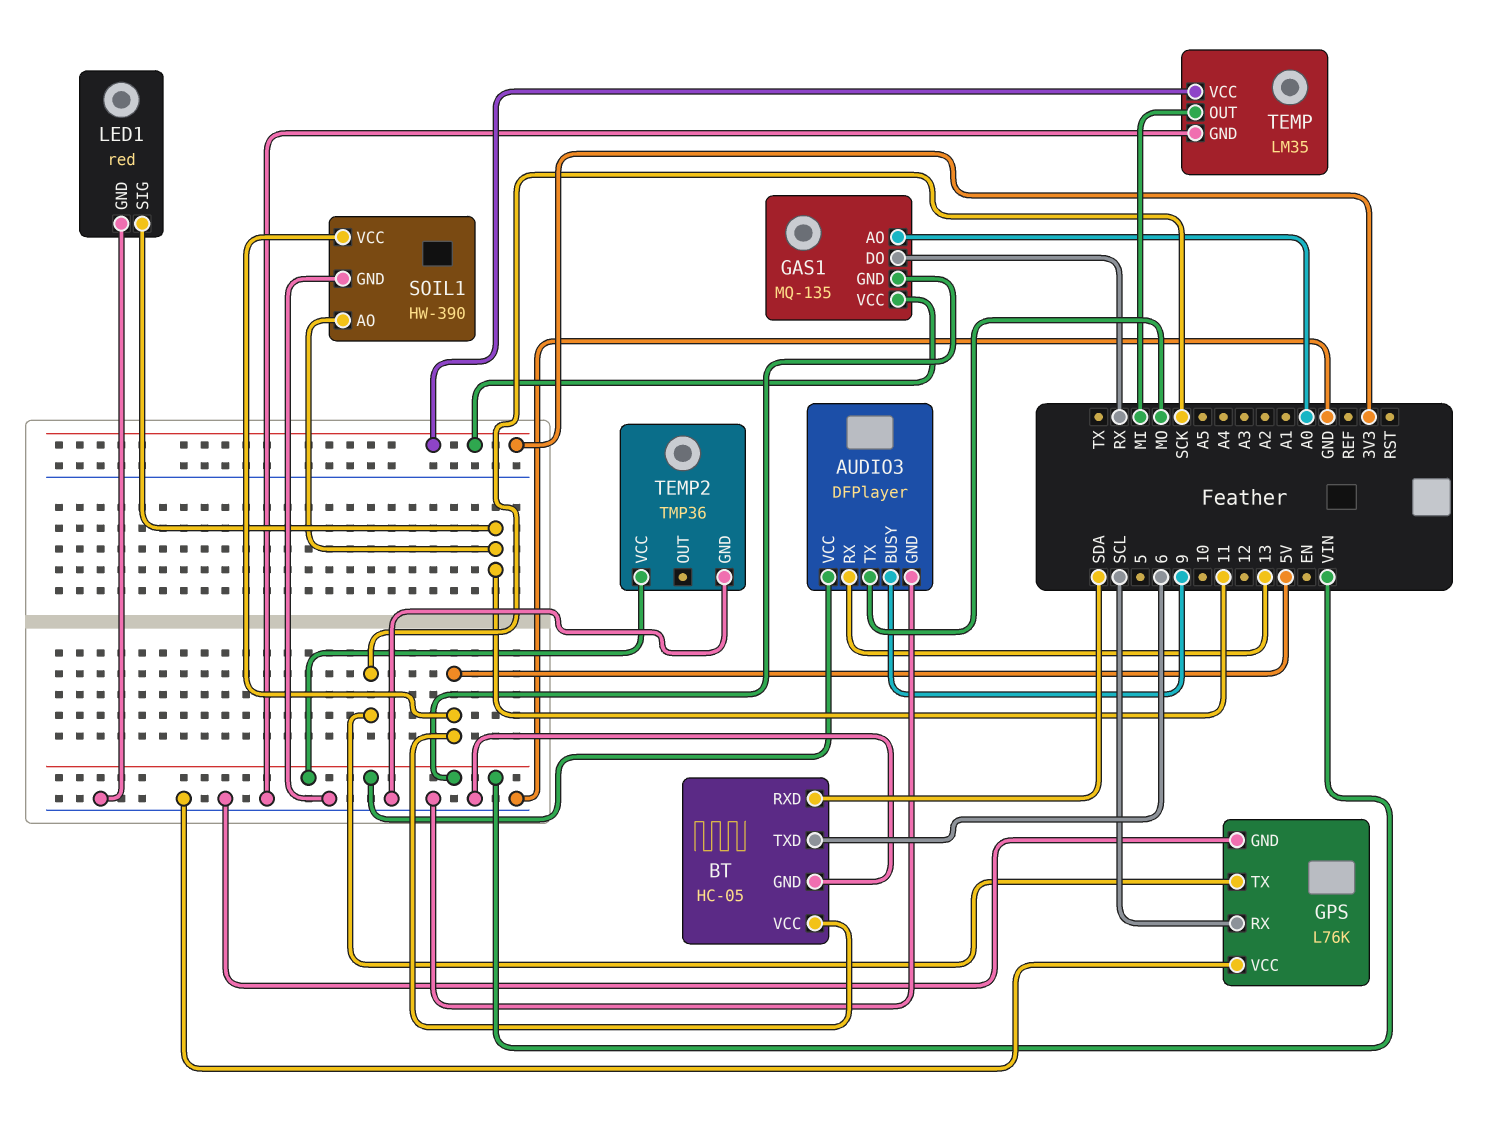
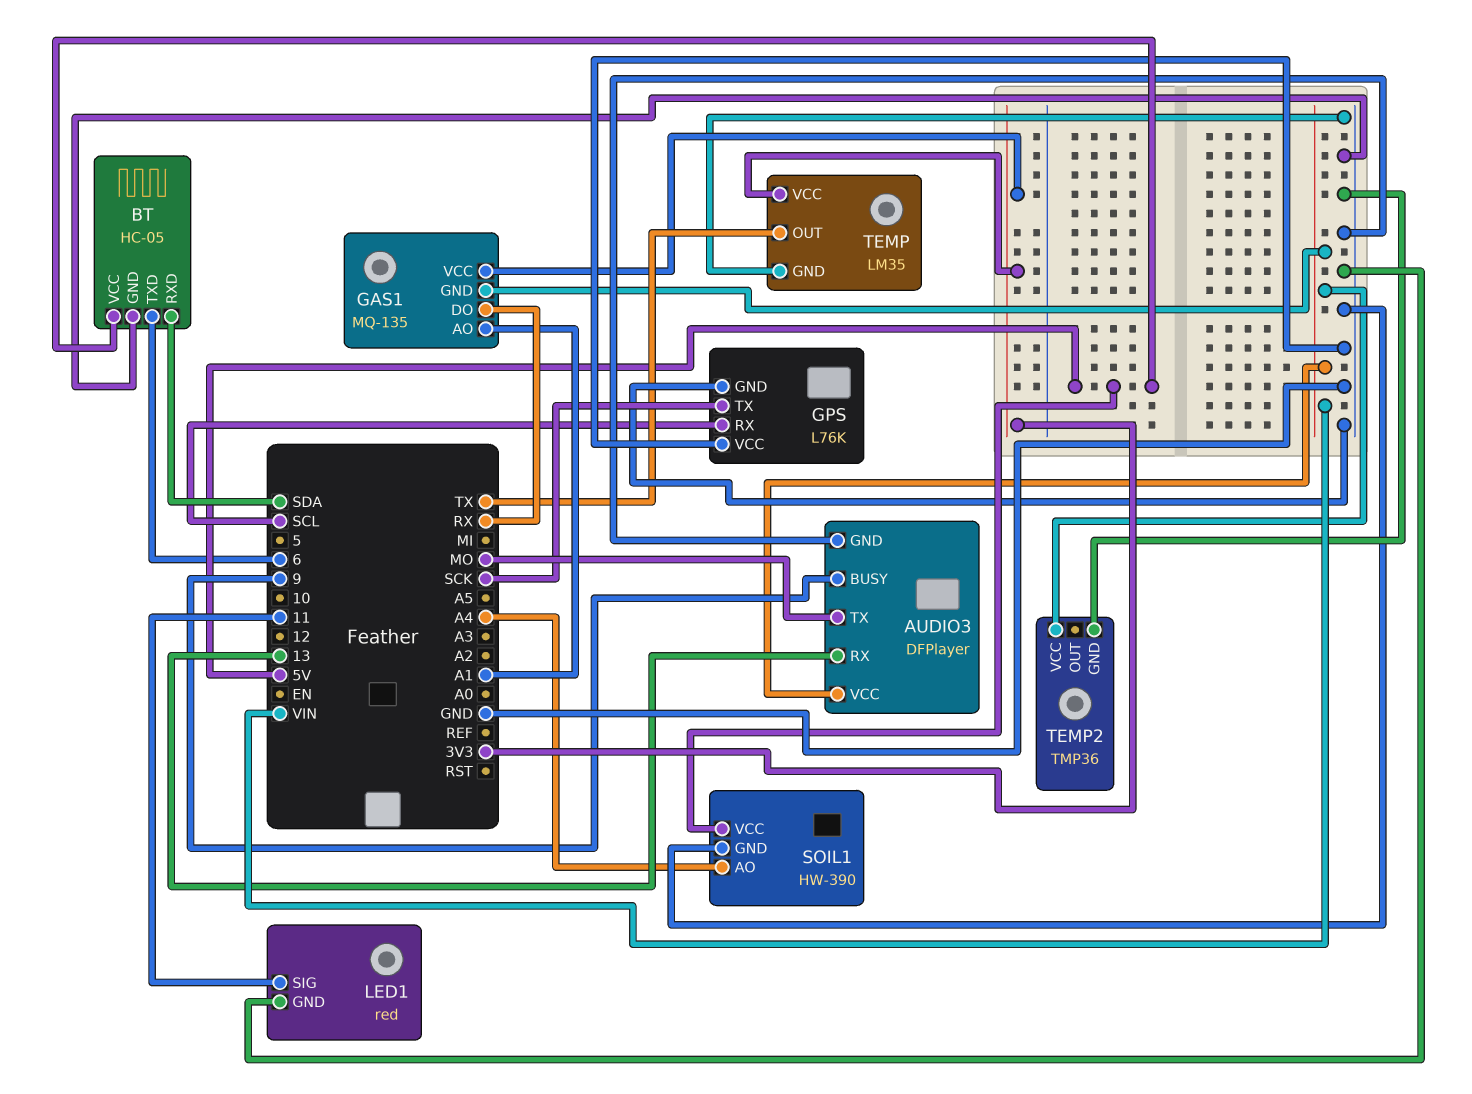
GAS1 pin AO: A0 -> A1
SOIL1 pin AO: 11 -> A4
TEMP pin OUT: MI -> TX

